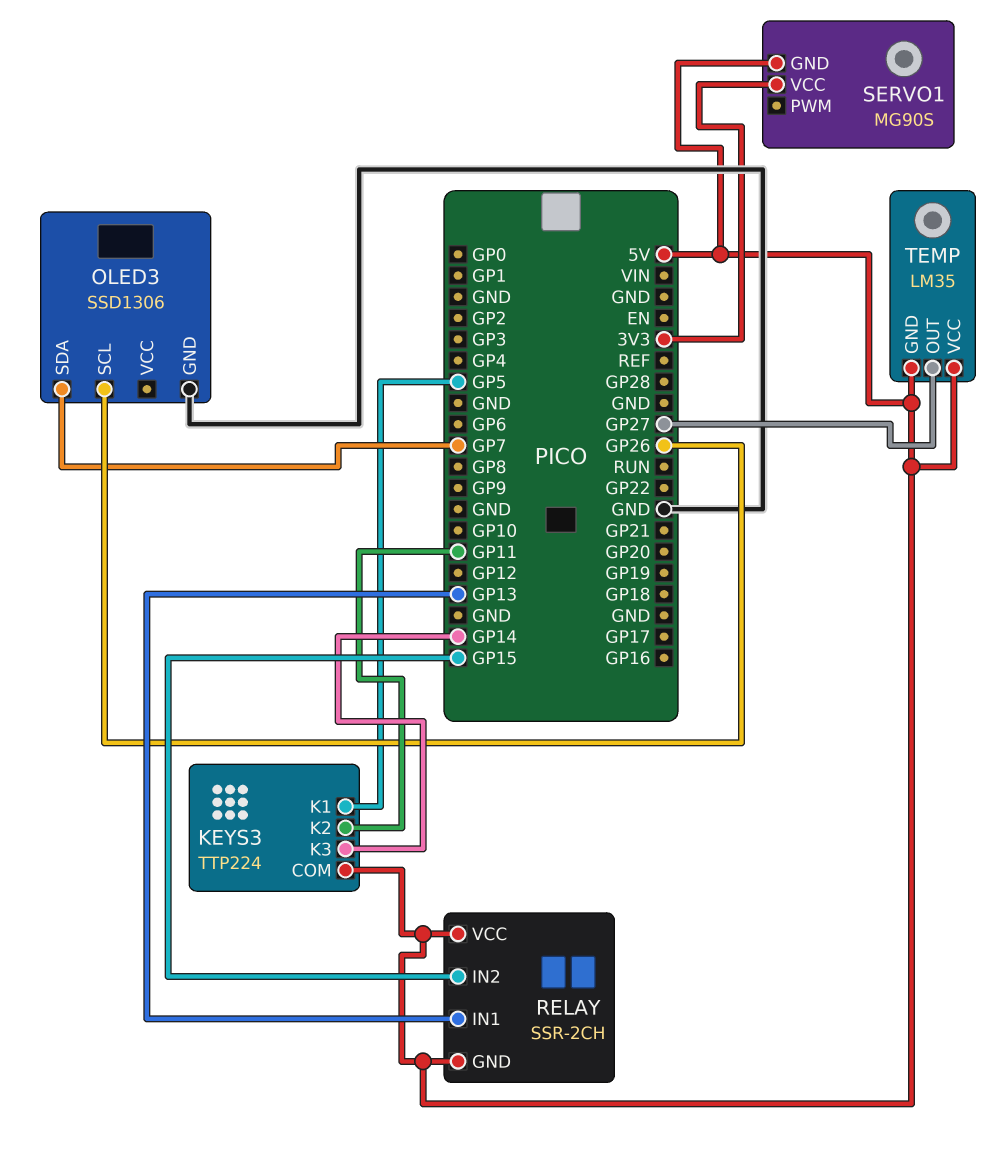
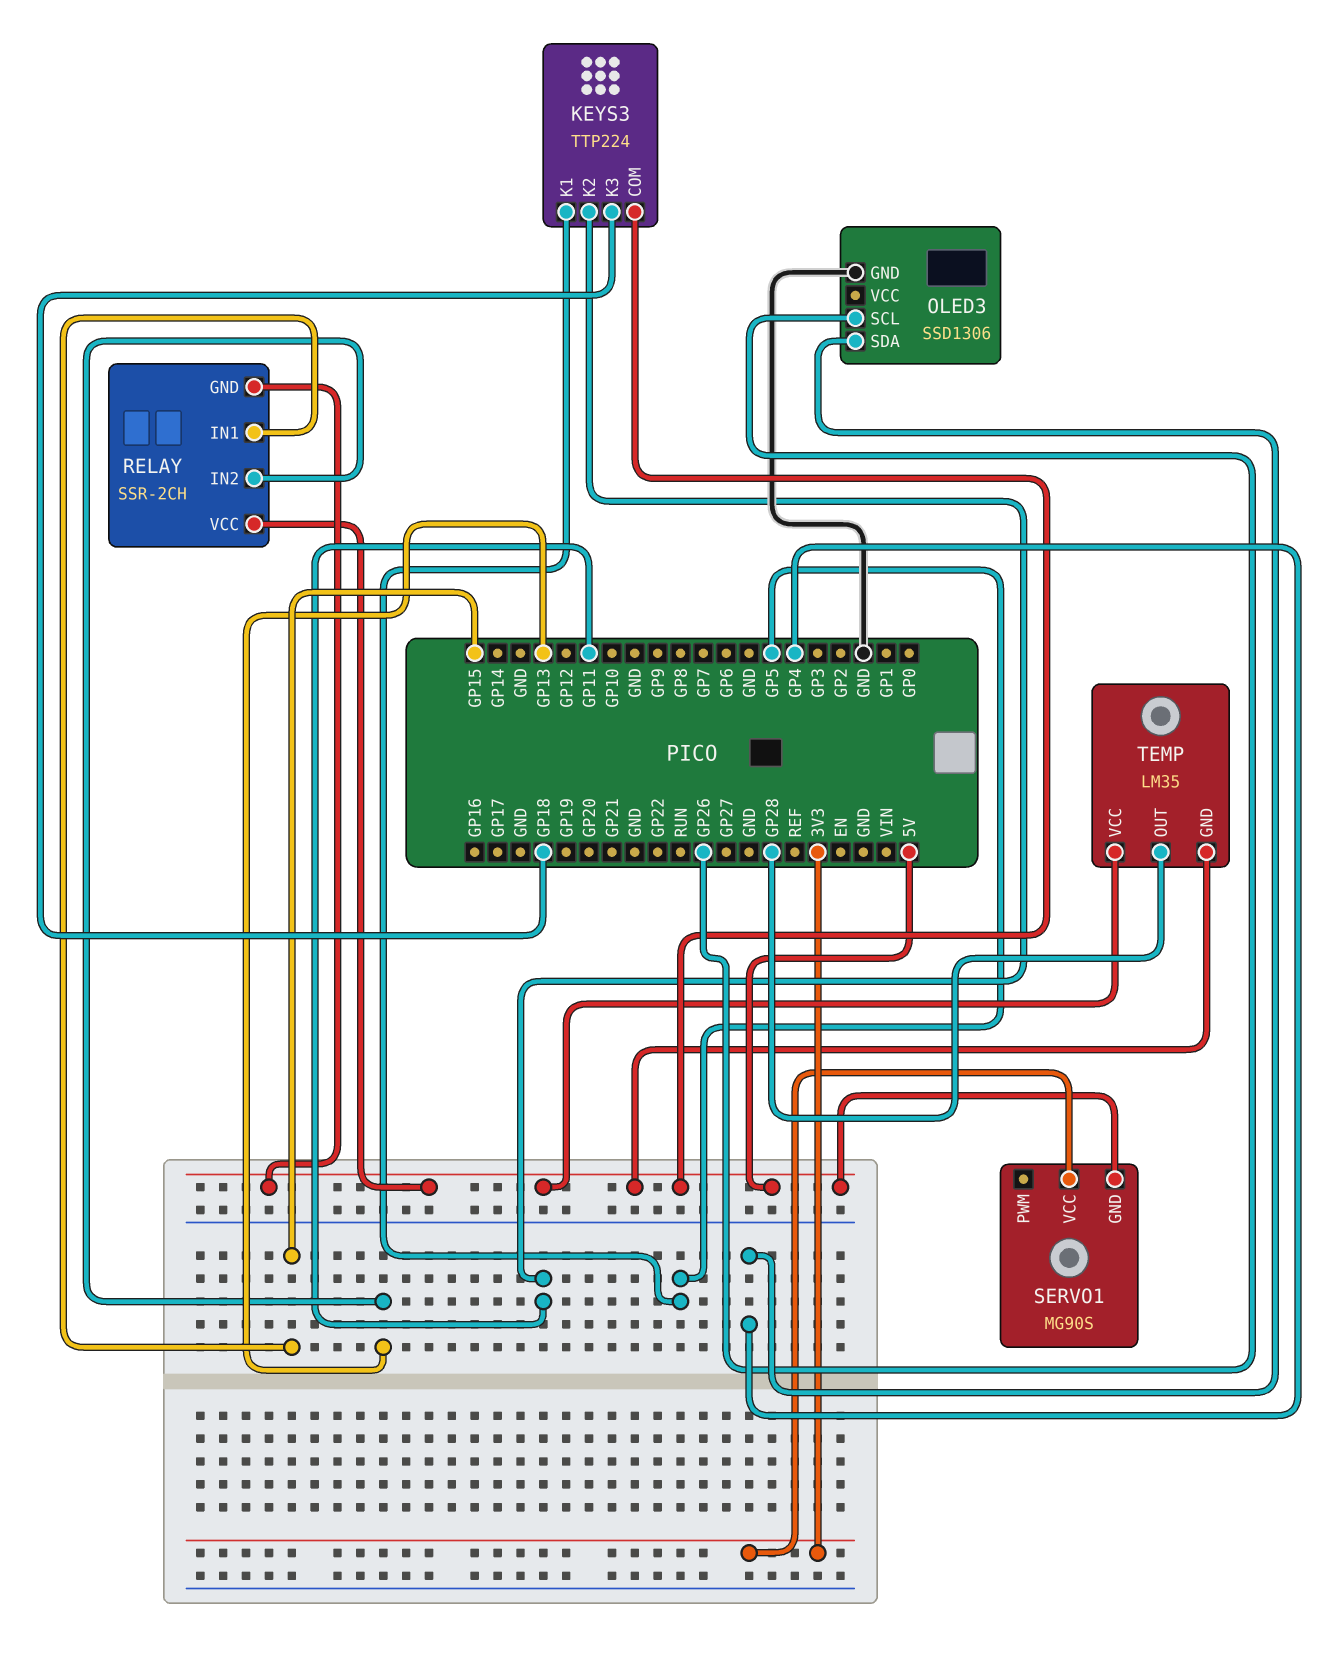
KEYS3 pin K3: GP14 -> GP18
OLED3 pin SDA: GP7 -> GP4
RELAY pin IN1: GP13 -> GP15
RELAY pin IN2: GP15 -> GP13
TEMP pin OUT: GP27 -> GP28

